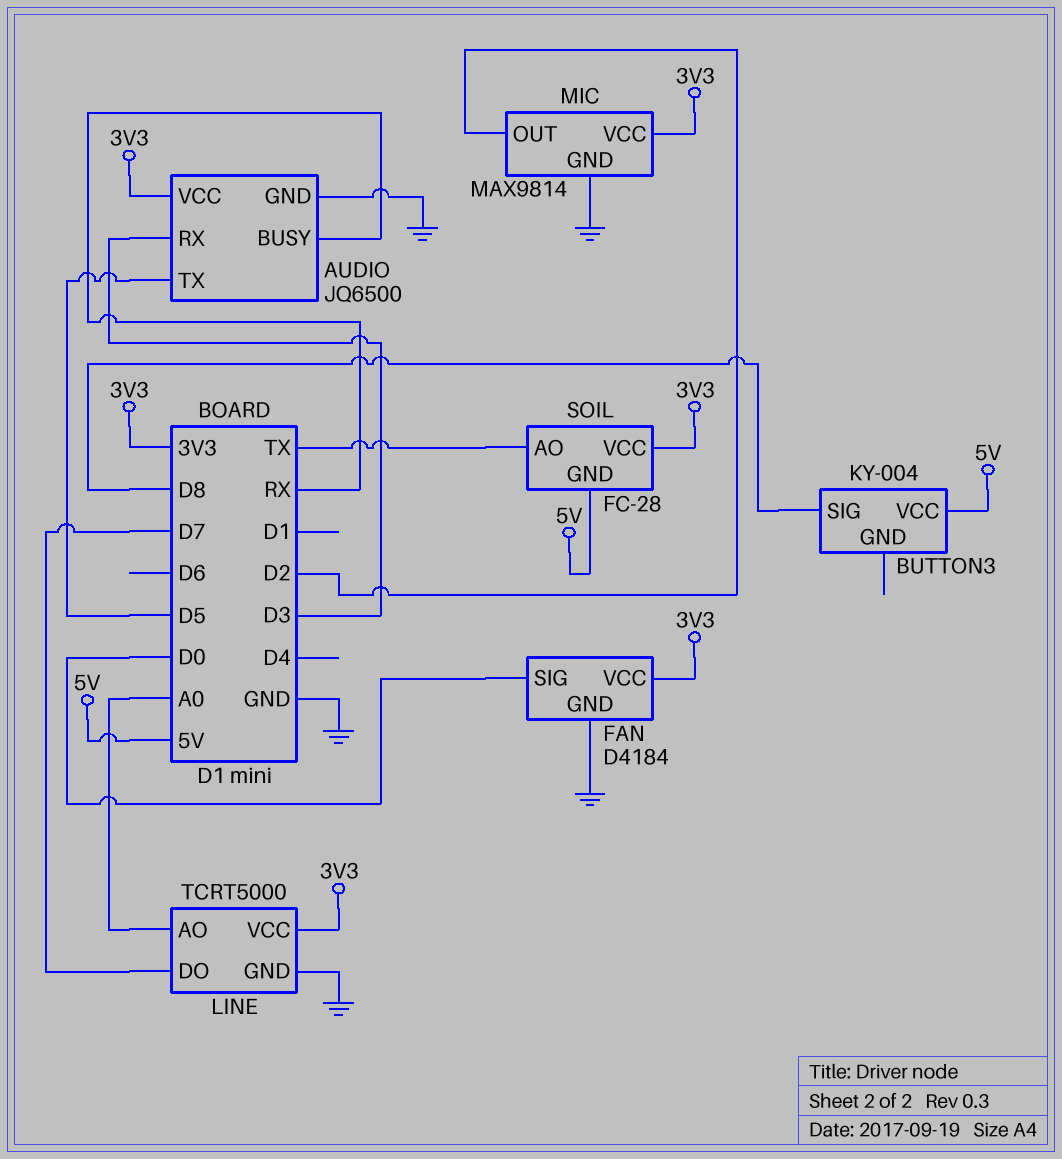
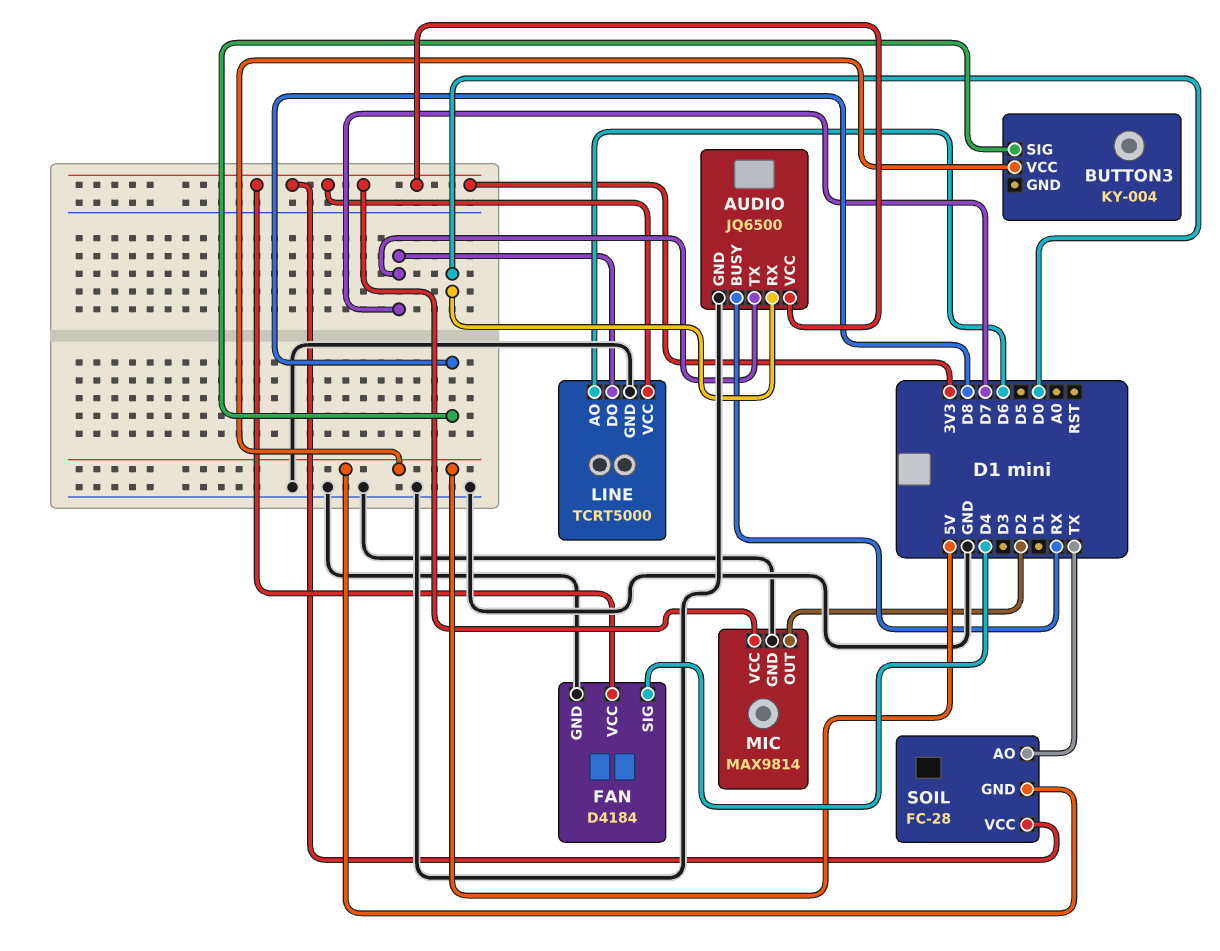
AUDIO pin RX: D3 -> D0
AUDIO pin TX: D5 -> D7
FAN pin SIG: D0 -> D4
LINE pin AO: A0 -> D6

